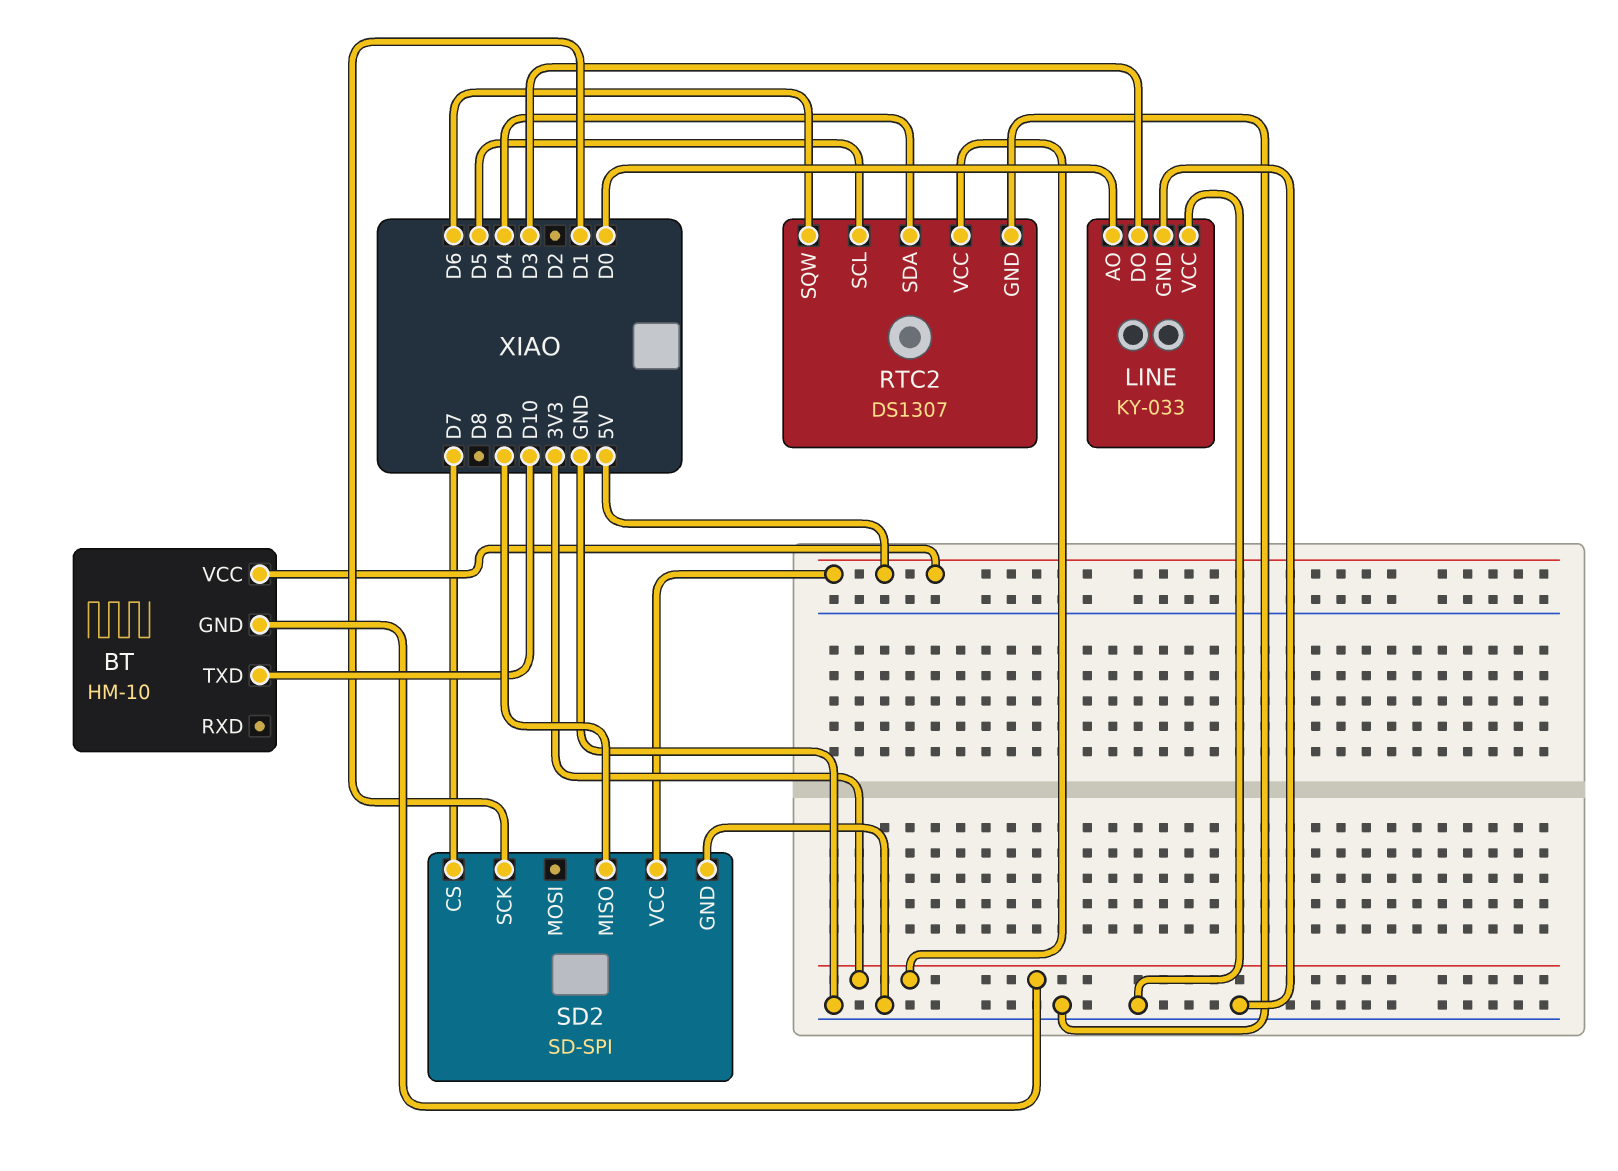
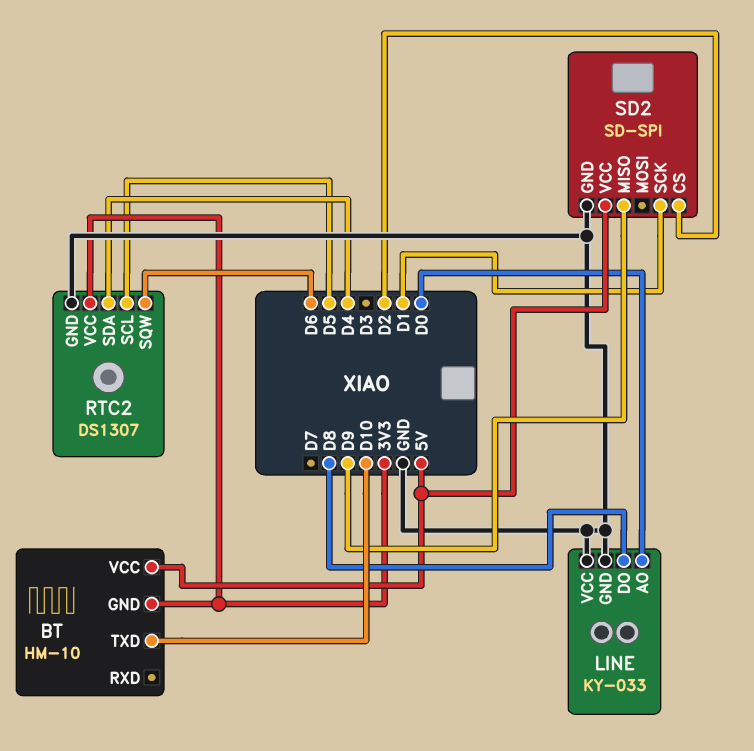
LINE pin DO: D3 -> D8
SD2 pin CS: D7 -> D2

